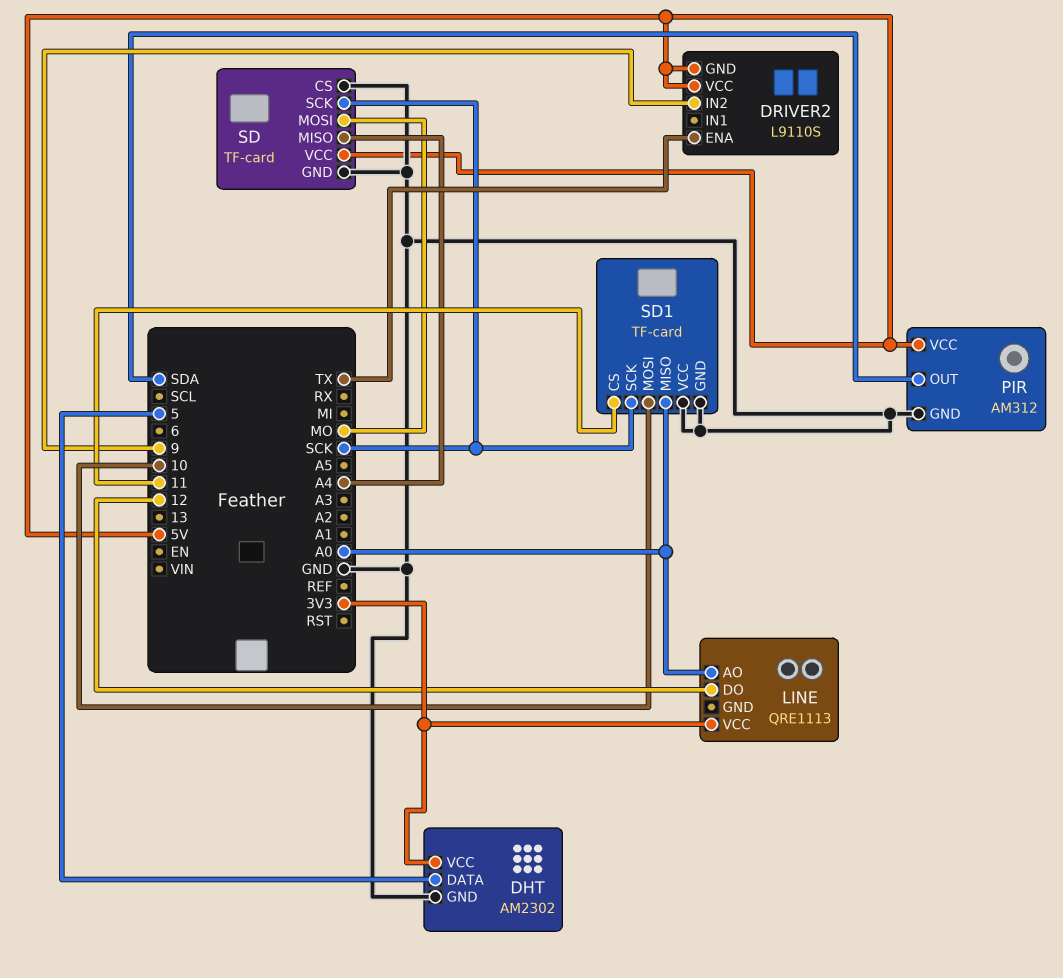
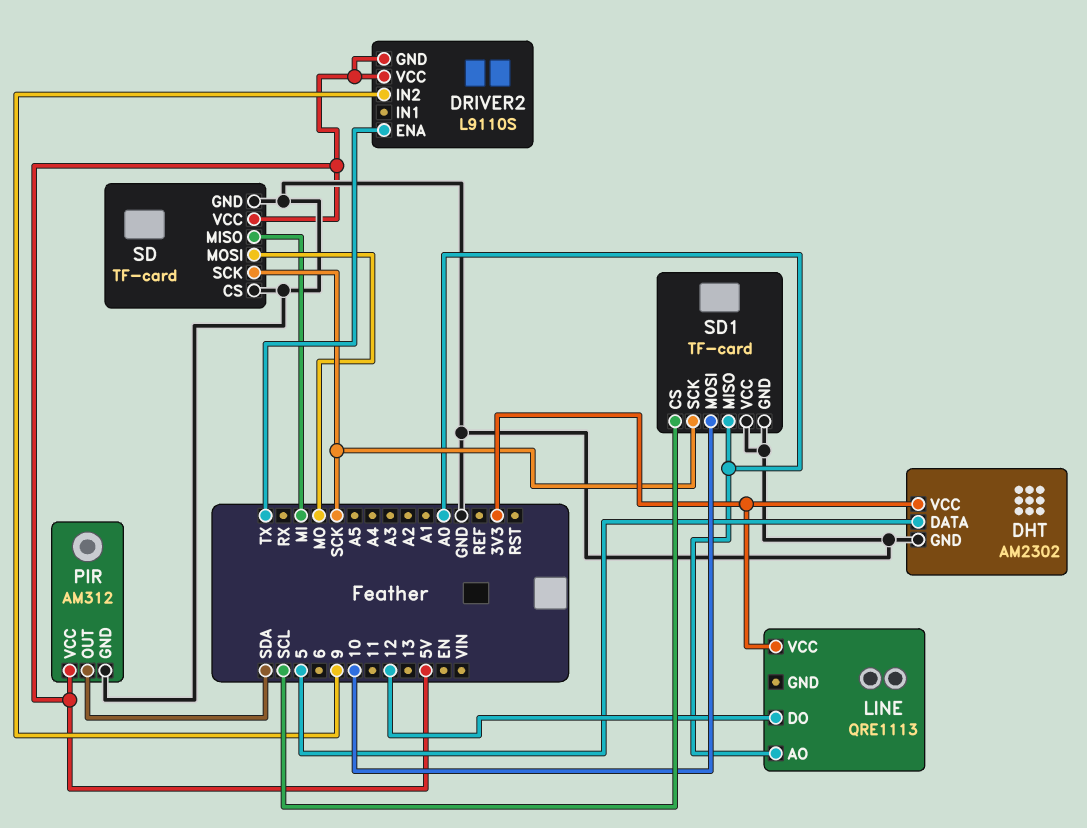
SD pin MISO: A4 -> MI
SD1 pin CS: 11 -> SCL

